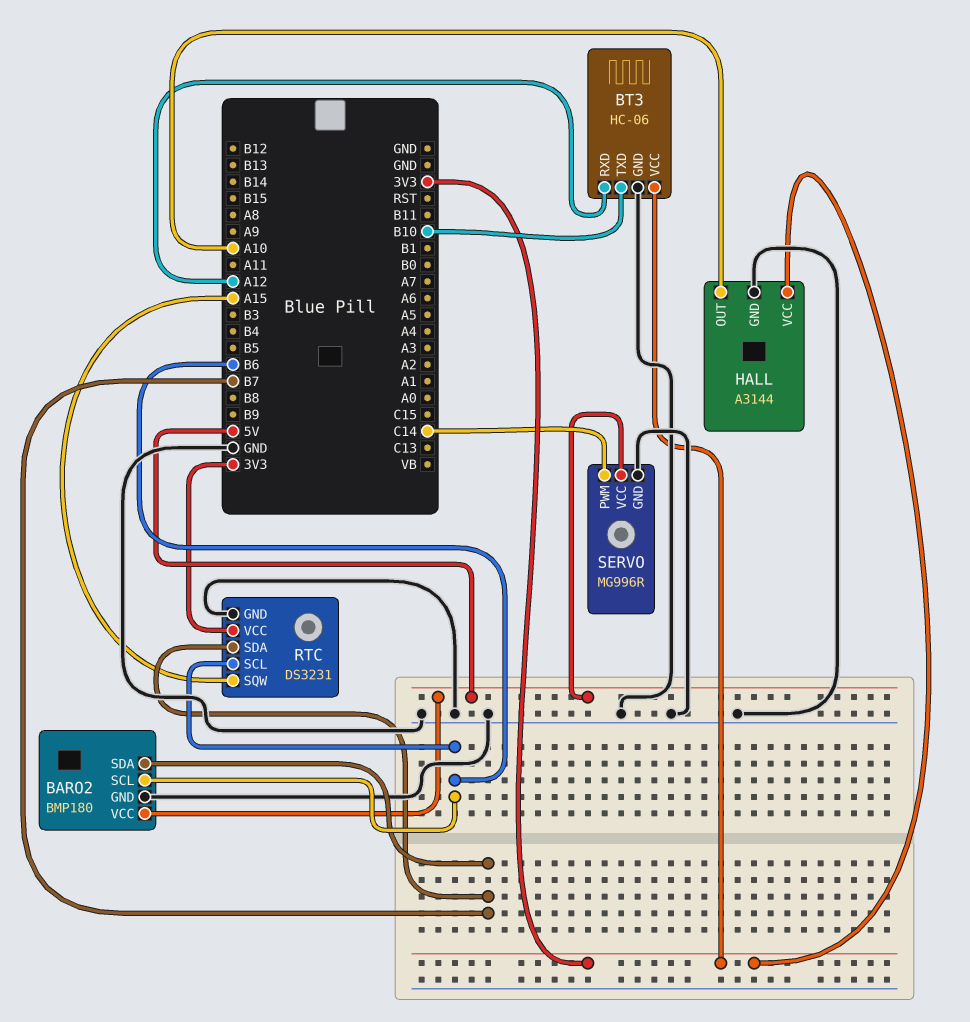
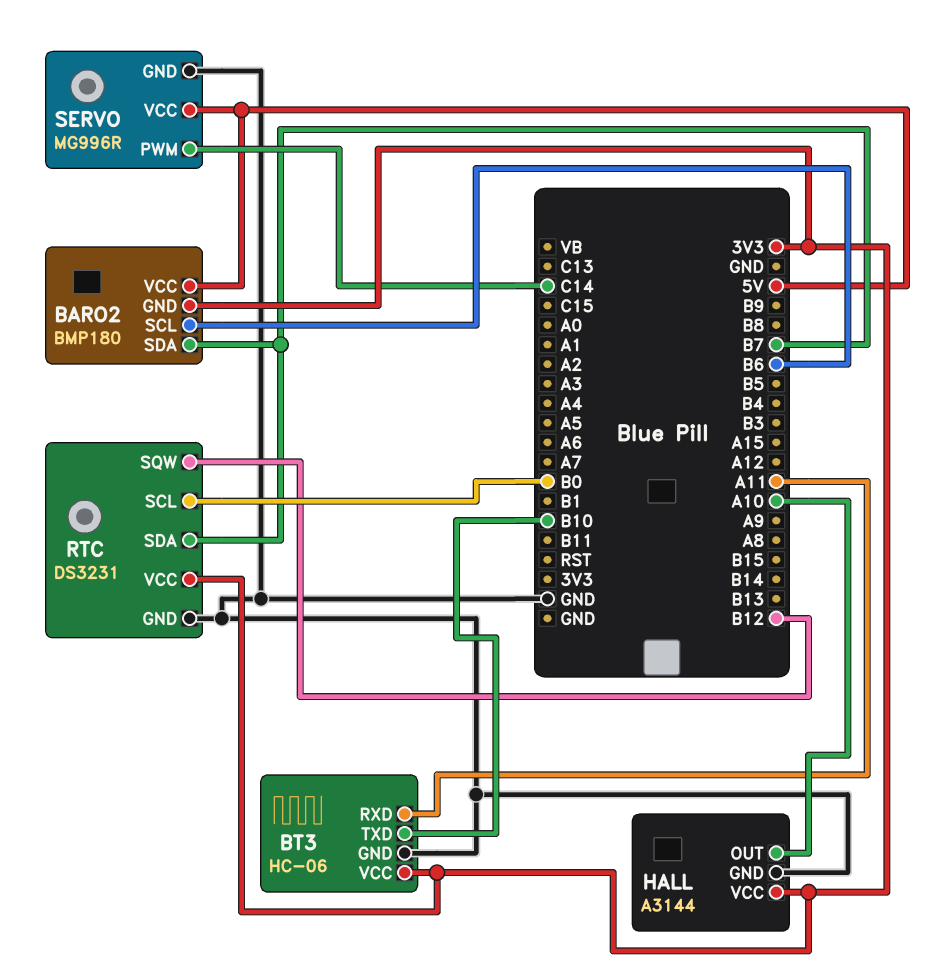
BARO2 pin GND: GND -> 3V3
BT3 pin RXD: A12 -> A11
RTC pin SCL: B6 -> B0
RTC pin SQW: A15 -> B12

